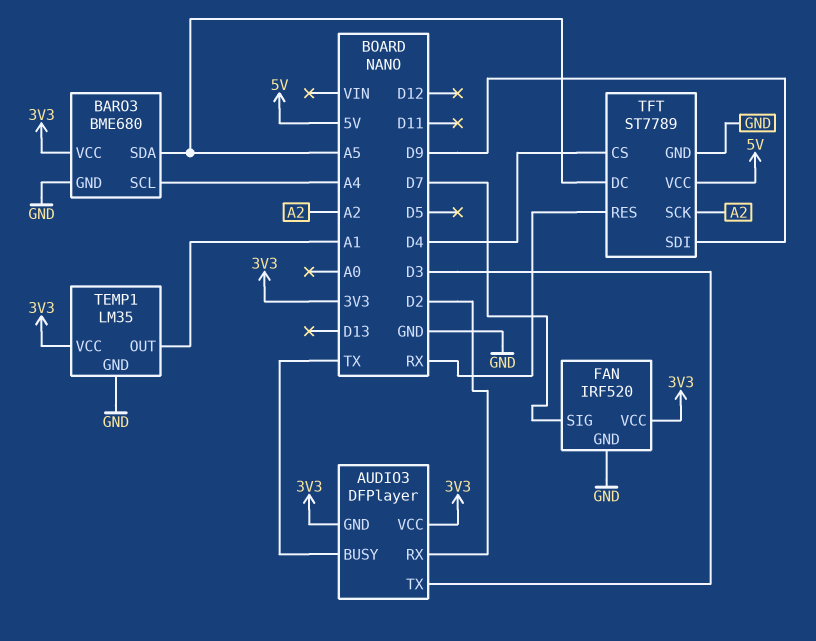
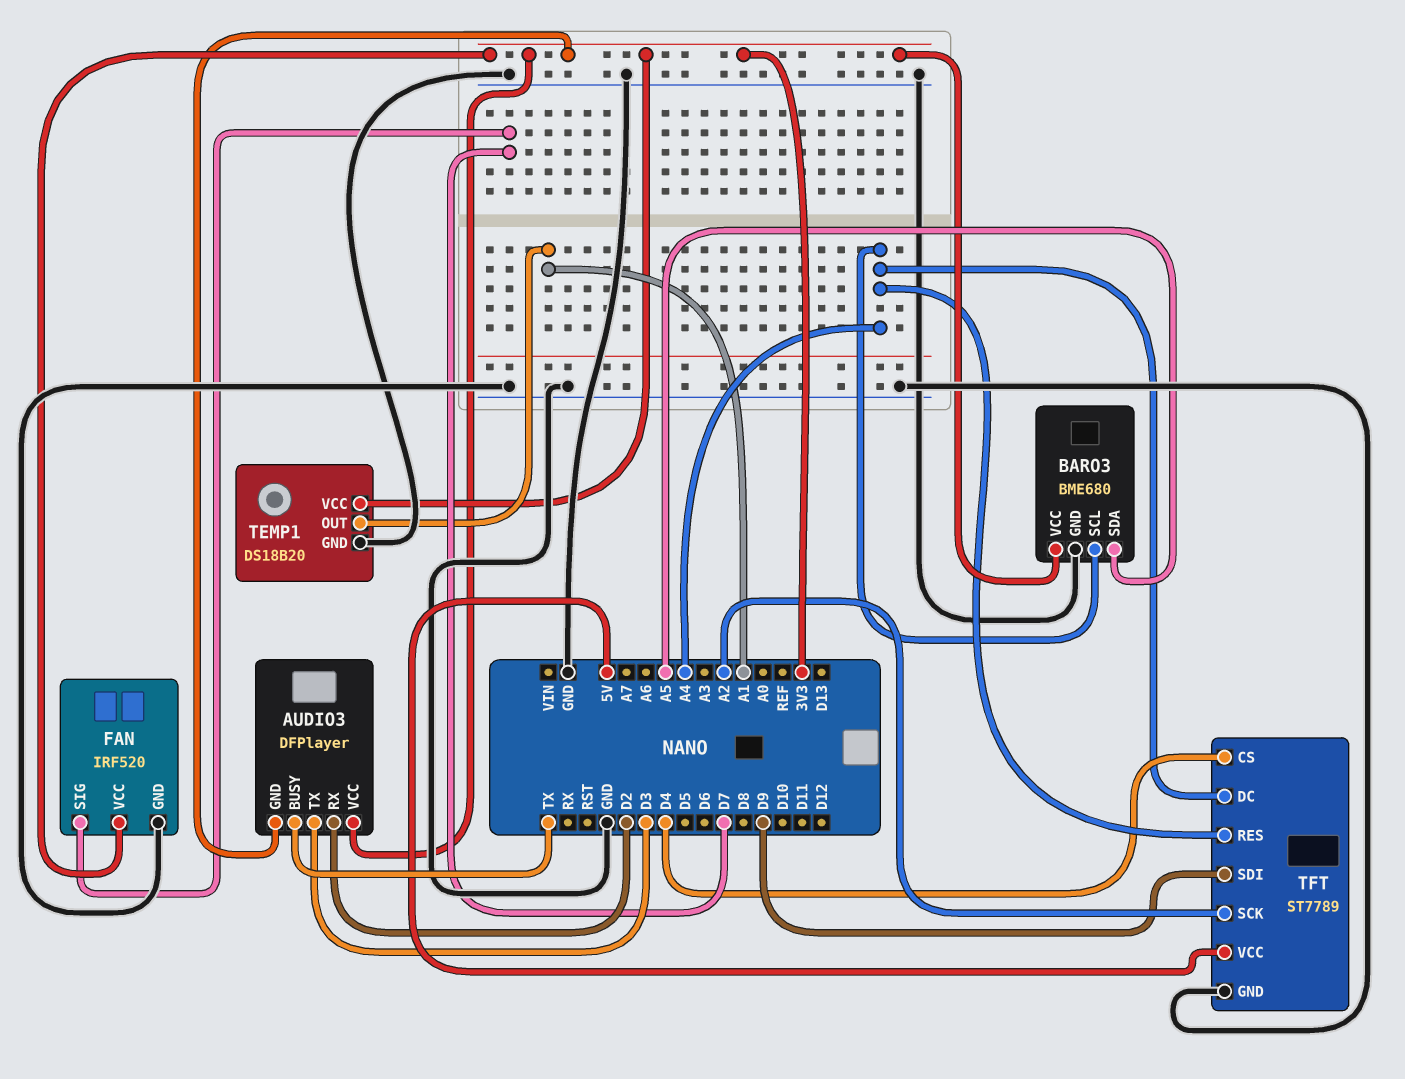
TEMP1: LM35 -> DS18B20
TFT pin DC: A5 -> A4
TFT pin RES: RX -> A4

